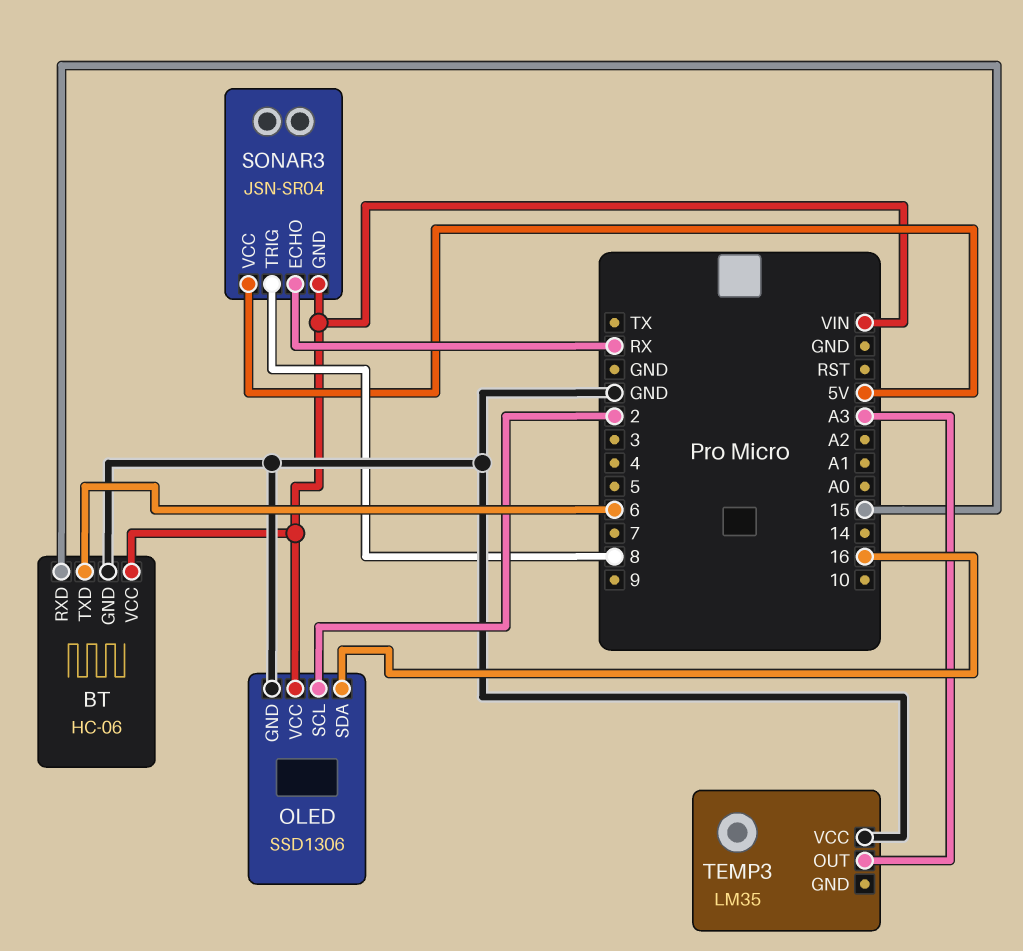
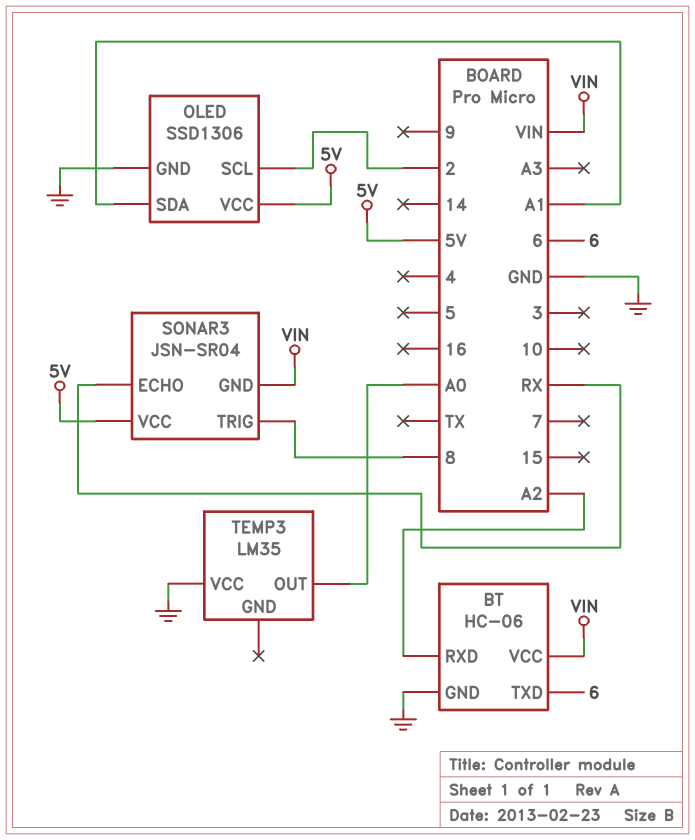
BT pin RXD: 15 -> A2
OLED pin SDA: 16 -> A1
OLED pin VCC: VIN -> 5V
TEMP3 pin OUT: A3 -> A0

